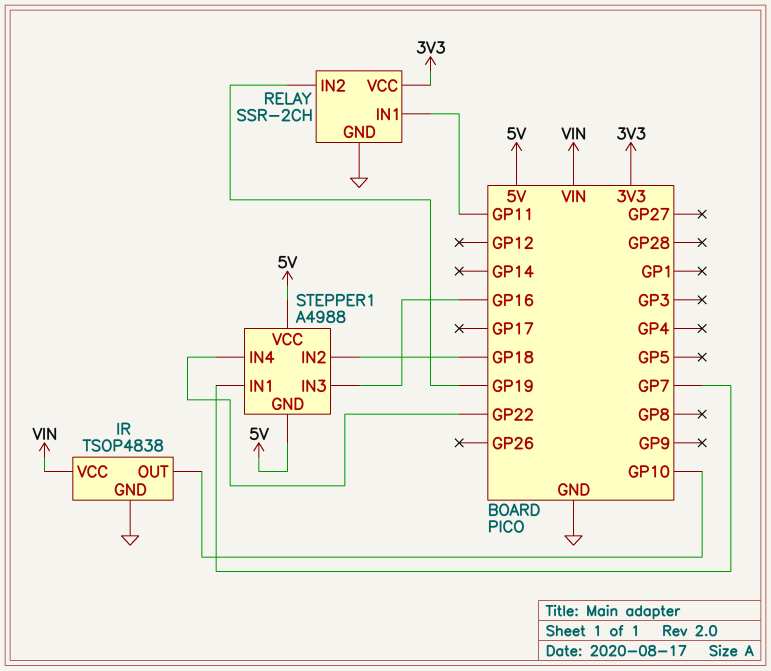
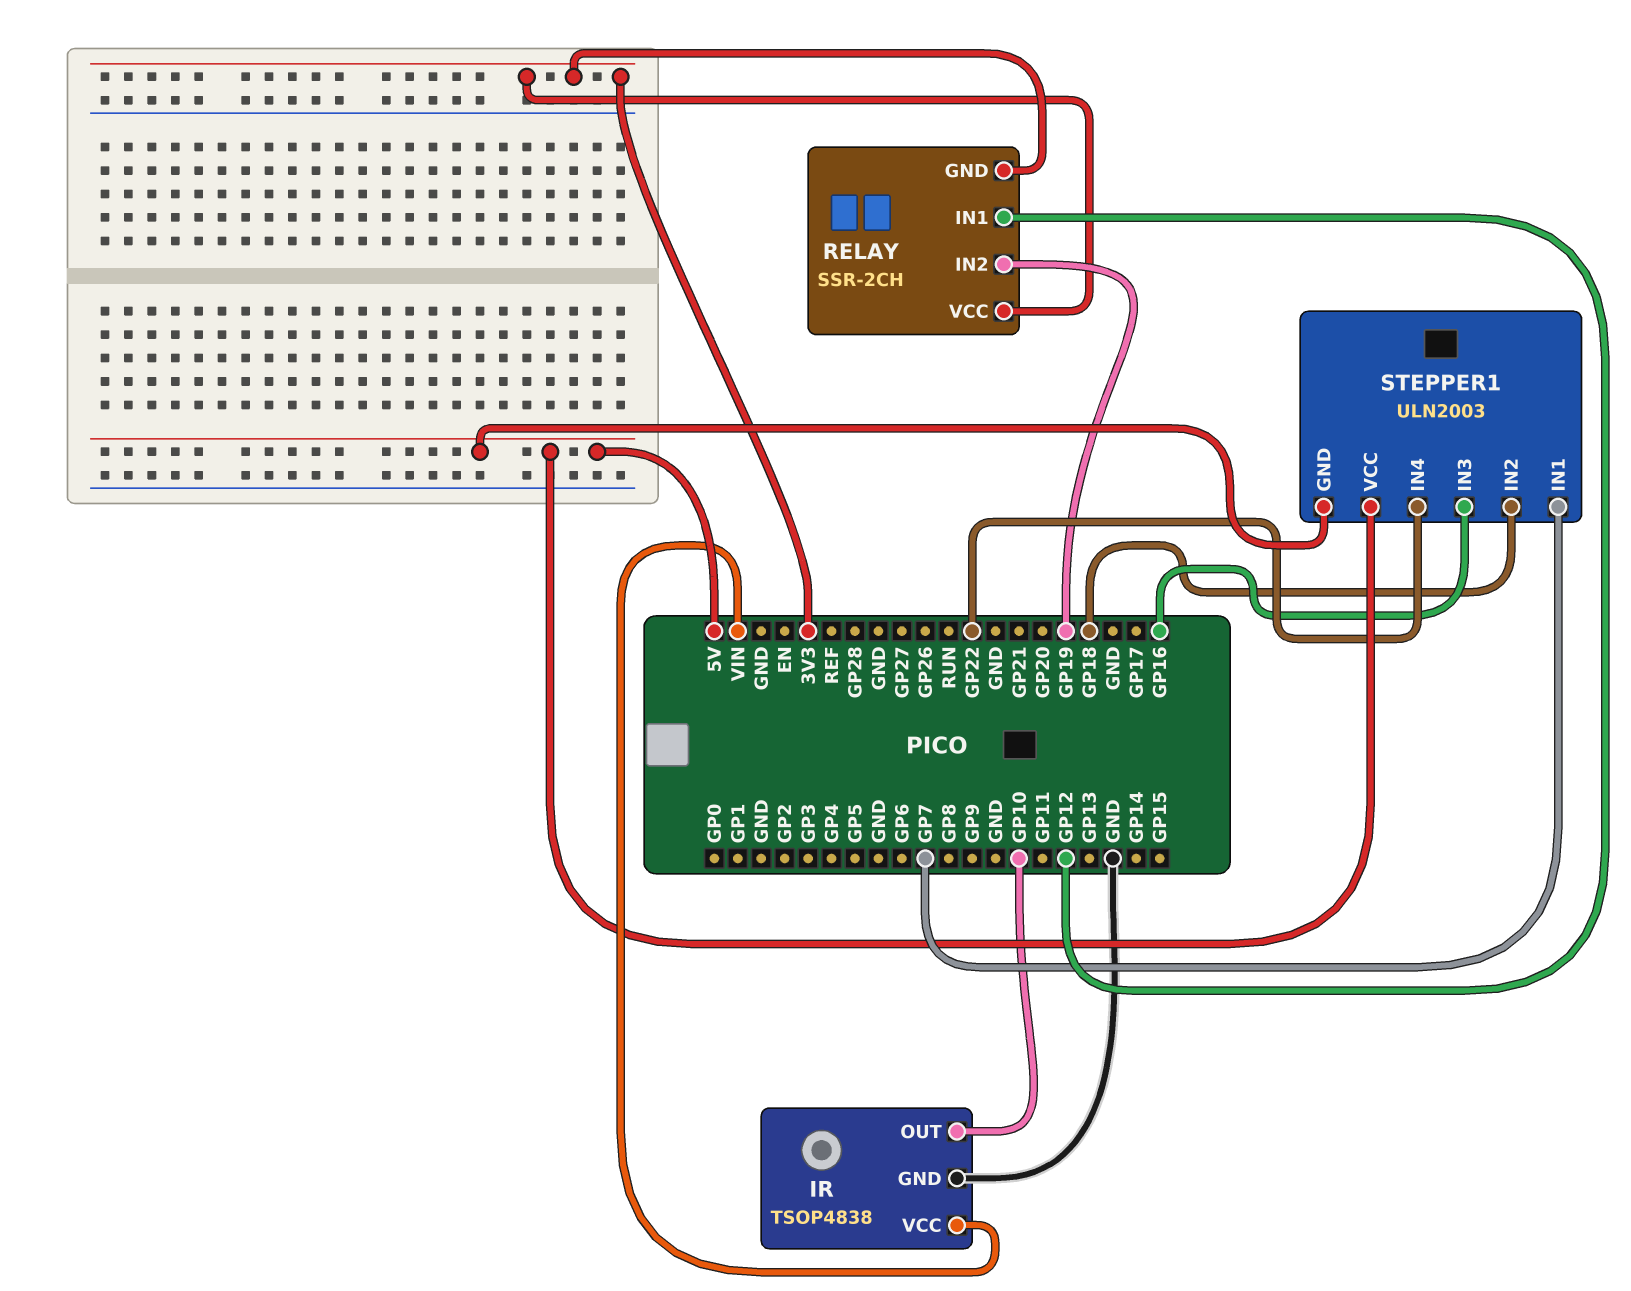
RELAY pin GND: GND -> 3V3
RELAY pin IN1: GP11 -> GP12
STEPPER1: A4988 -> ULN2003

